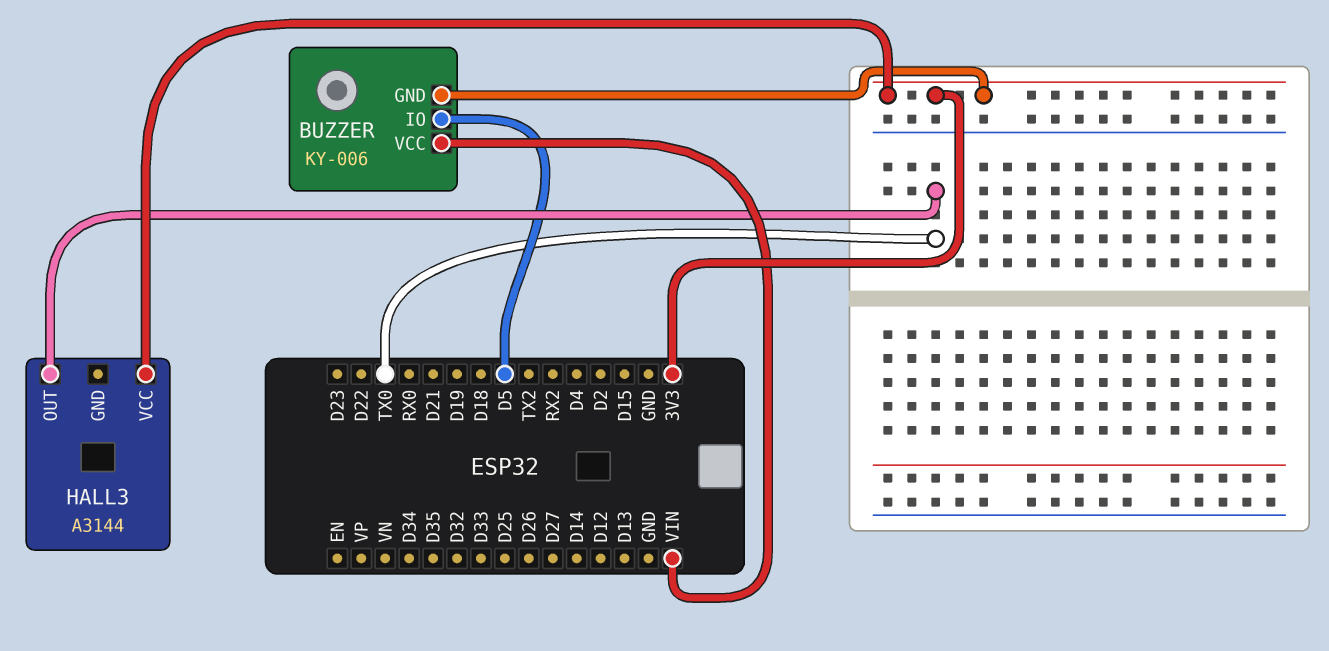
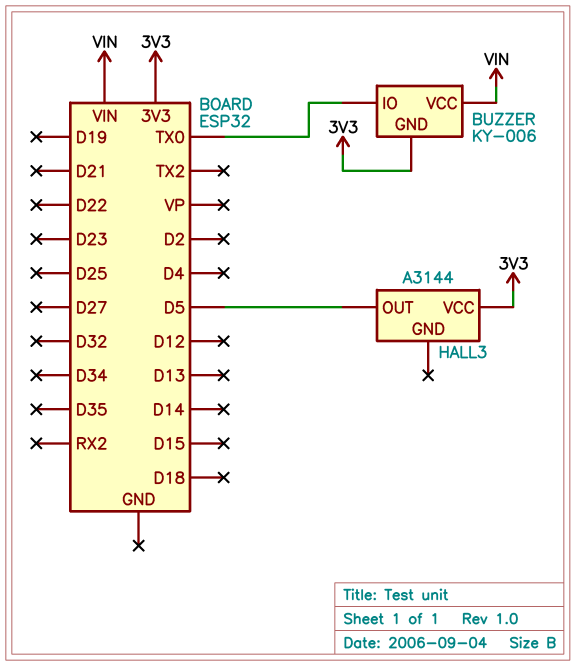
BUZZER pin IO: D5 -> TX0
HALL3 pin OUT: TX0 -> D5

